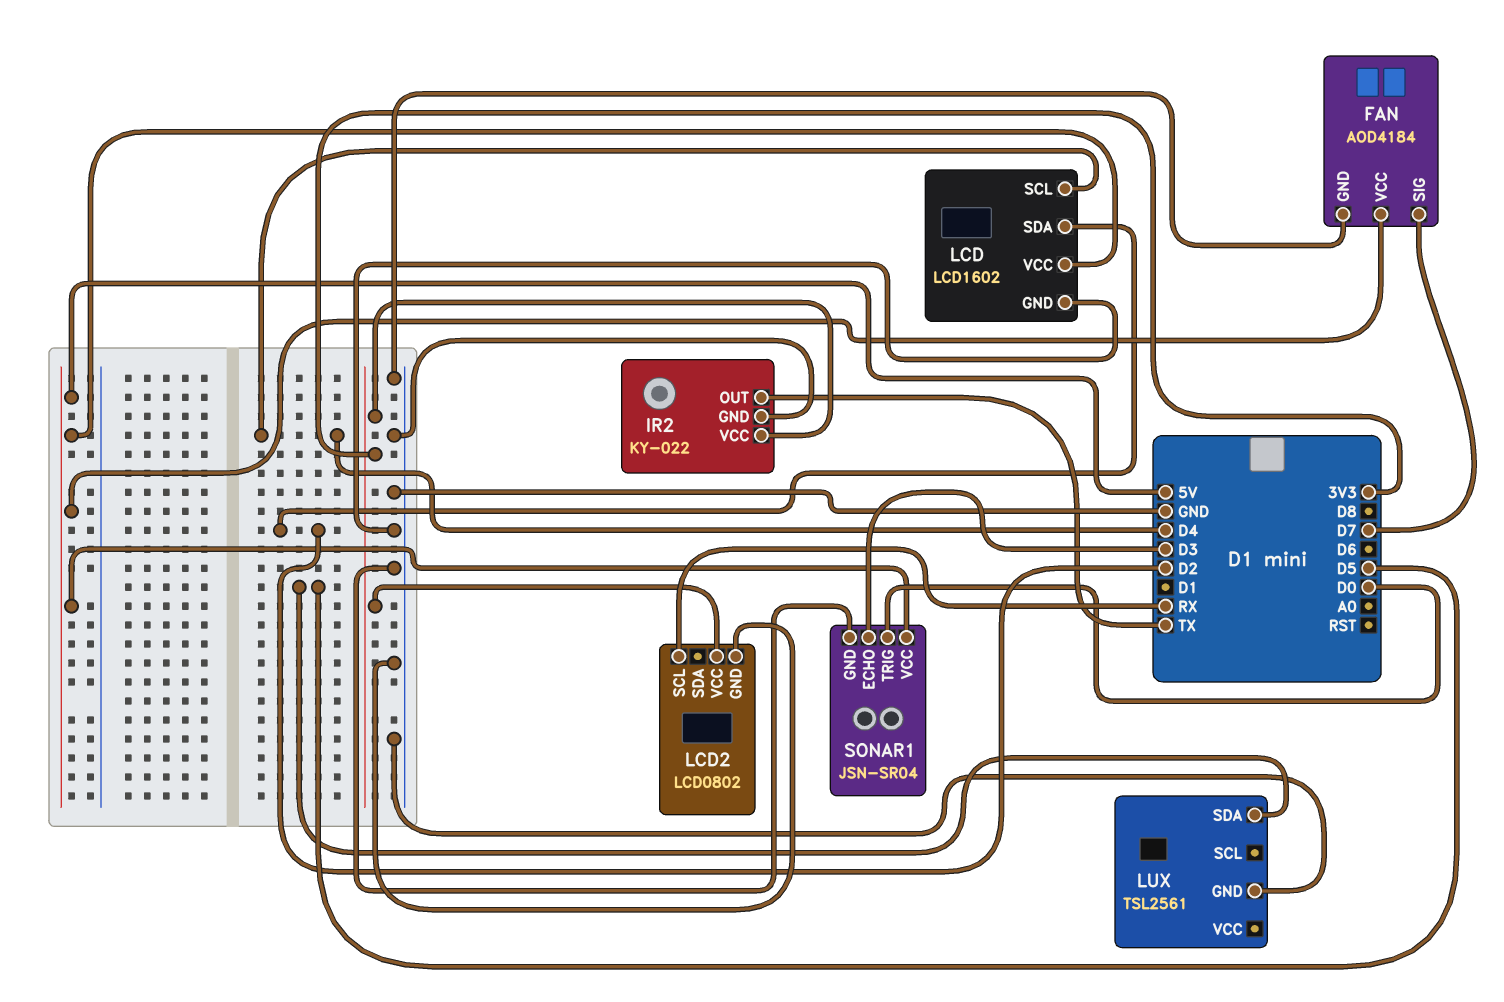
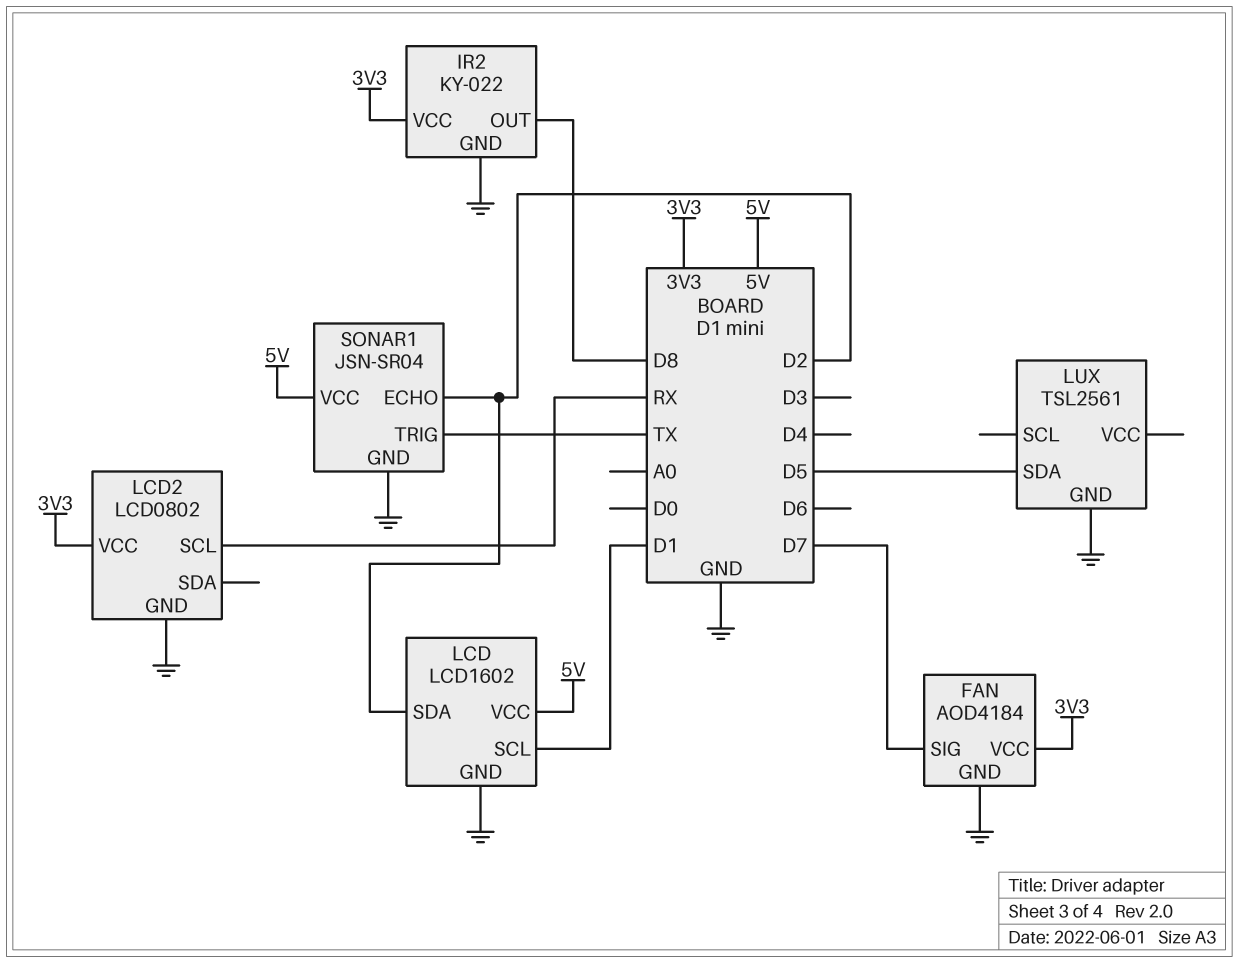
FAN pin VCC: 5V -> 3V3
IR2 pin OUT: TX -> D8
LCD pin SCL: D4 -> D1
SONAR1 pin ECHO: D3 -> D2
SONAR1 pin TRIG: D0 -> TX

